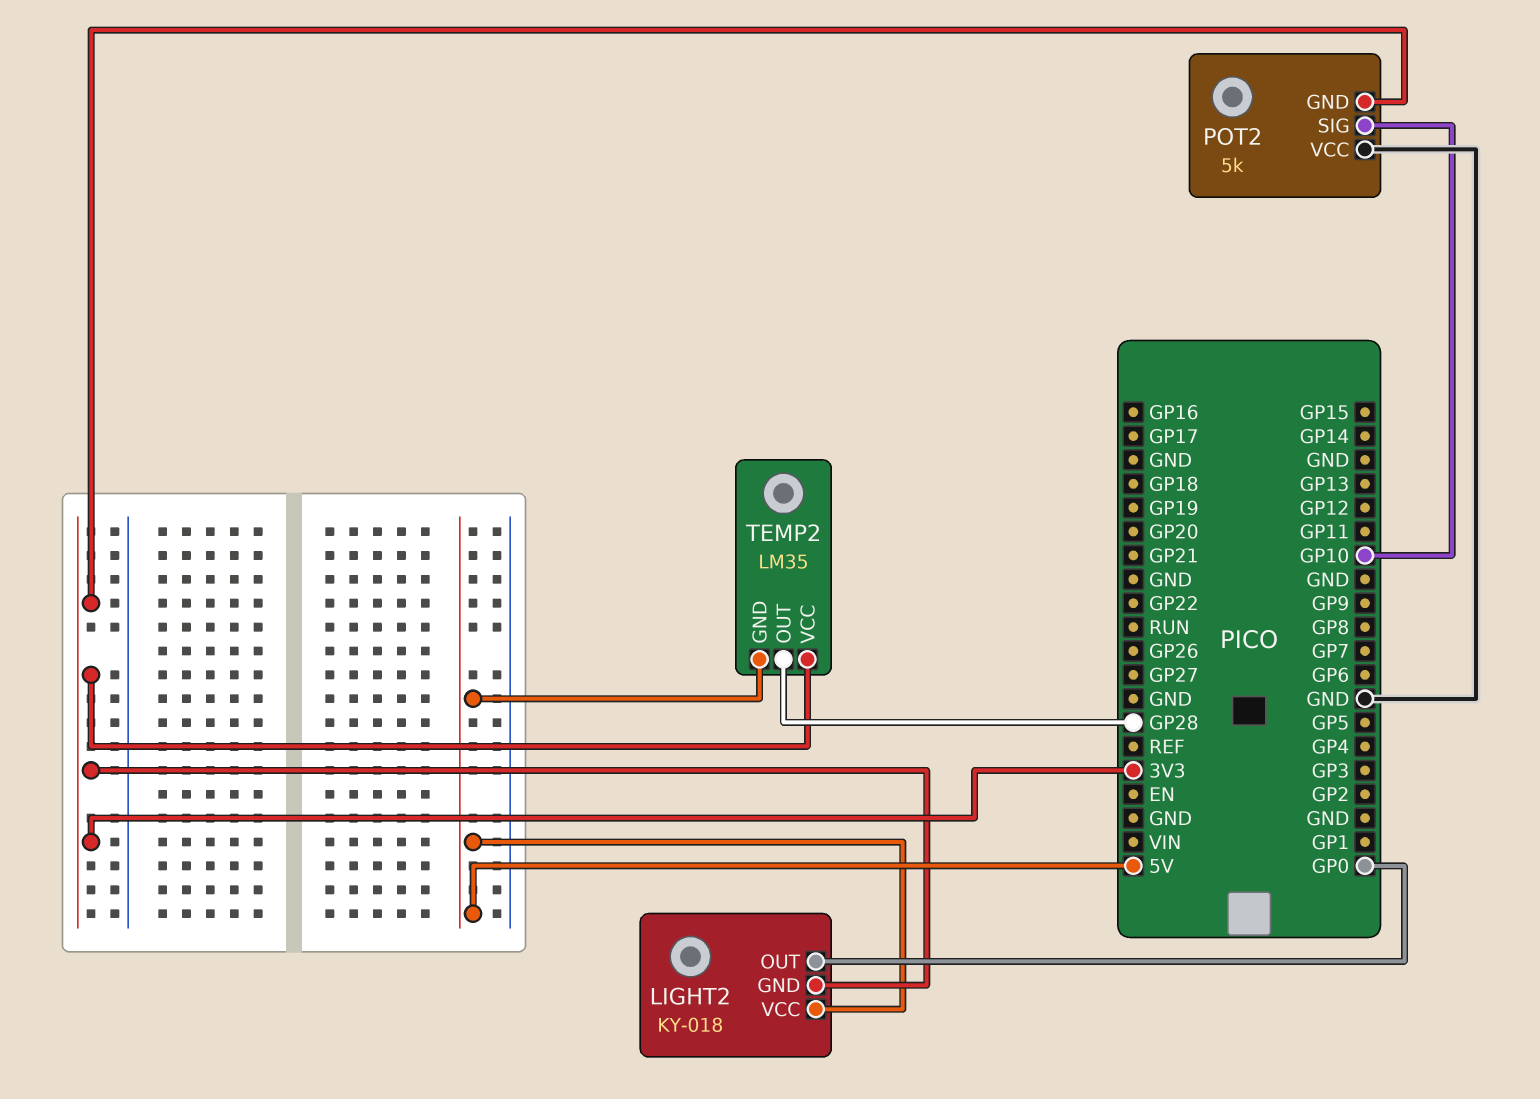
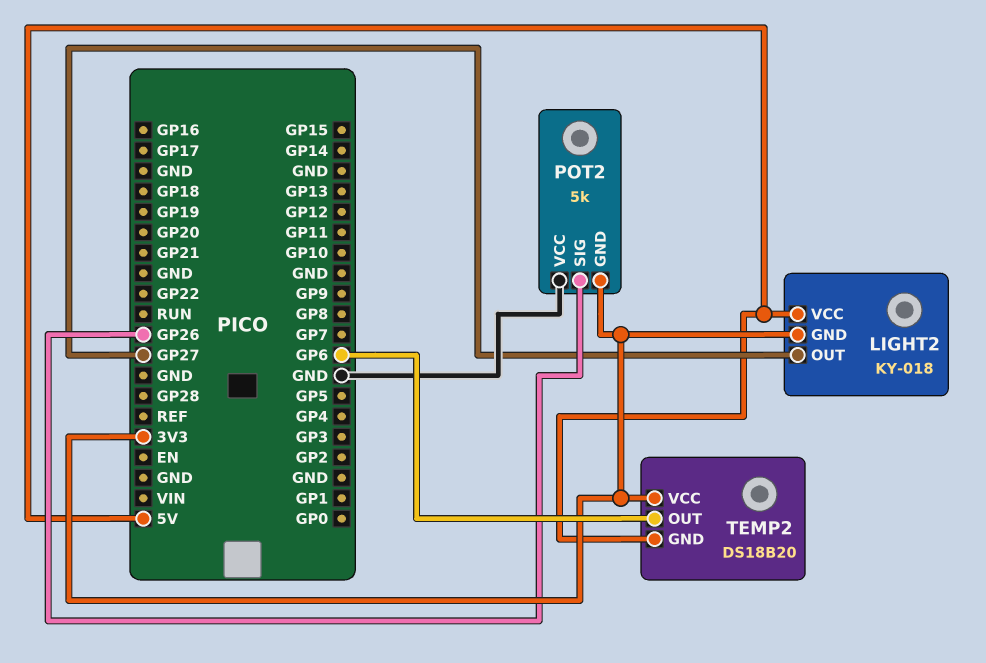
LIGHT2 pin OUT: GP0 -> GP27
POT2 pin SIG: GP10 -> GP26
TEMP2: LM35 -> DS18B20
TEMP2 pin OUT: GP28 -> GP6

